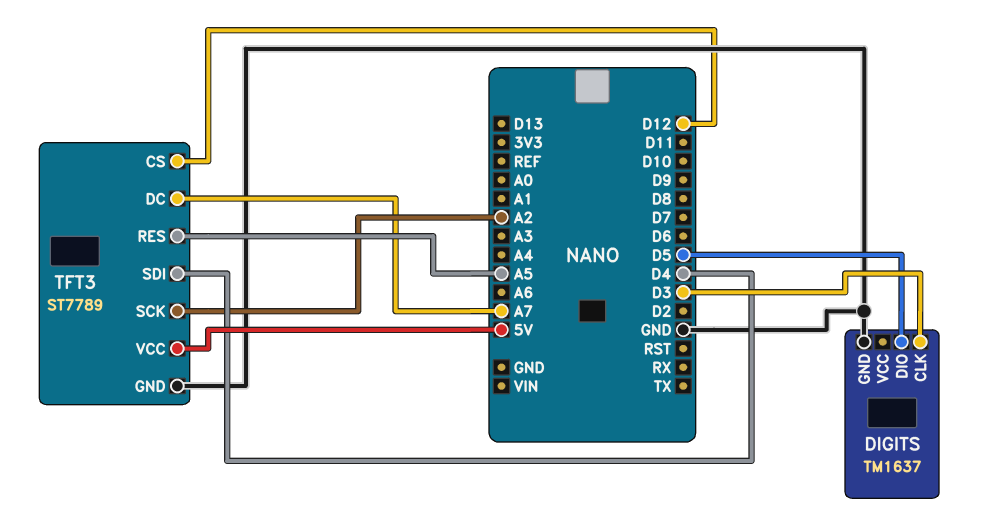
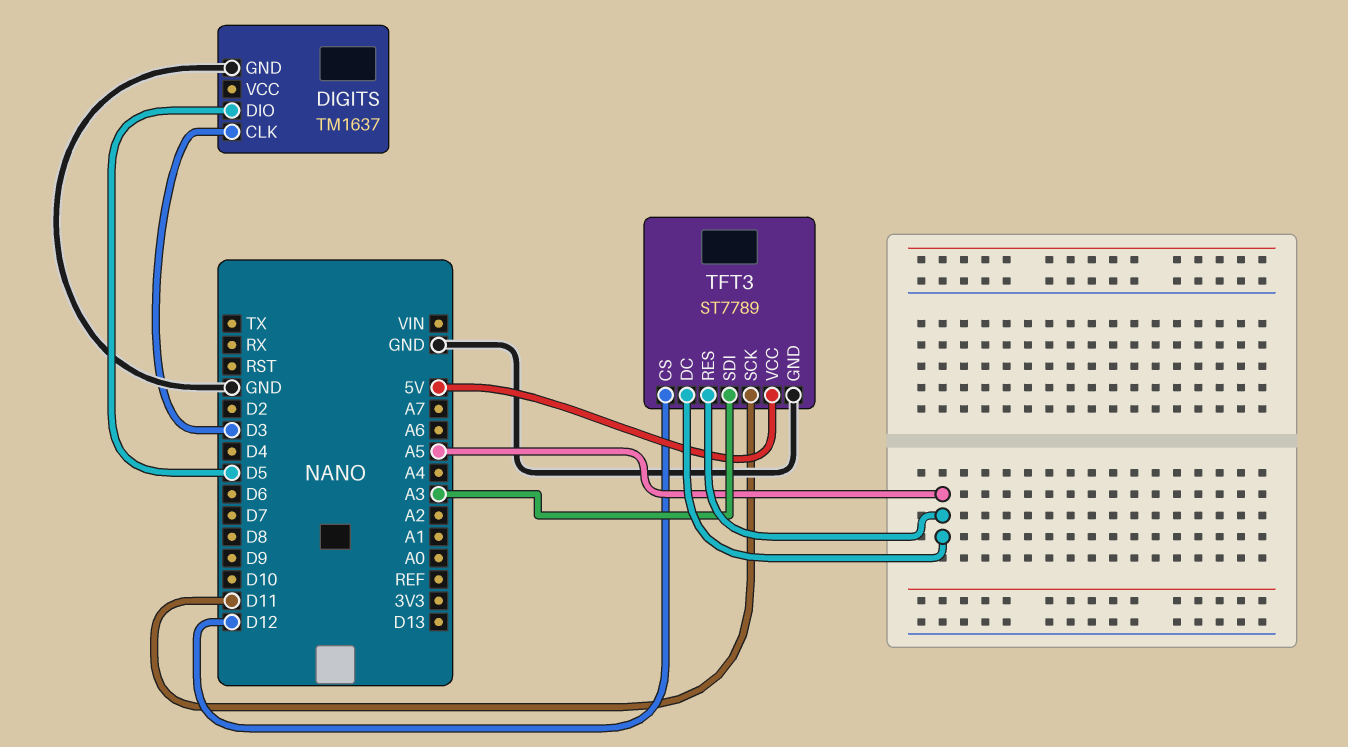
TFT3 pin DC: A7 -> A5
TFT3 pin SCK: A2 -> D11
TFT3 pin SDI: D4 -> A3

